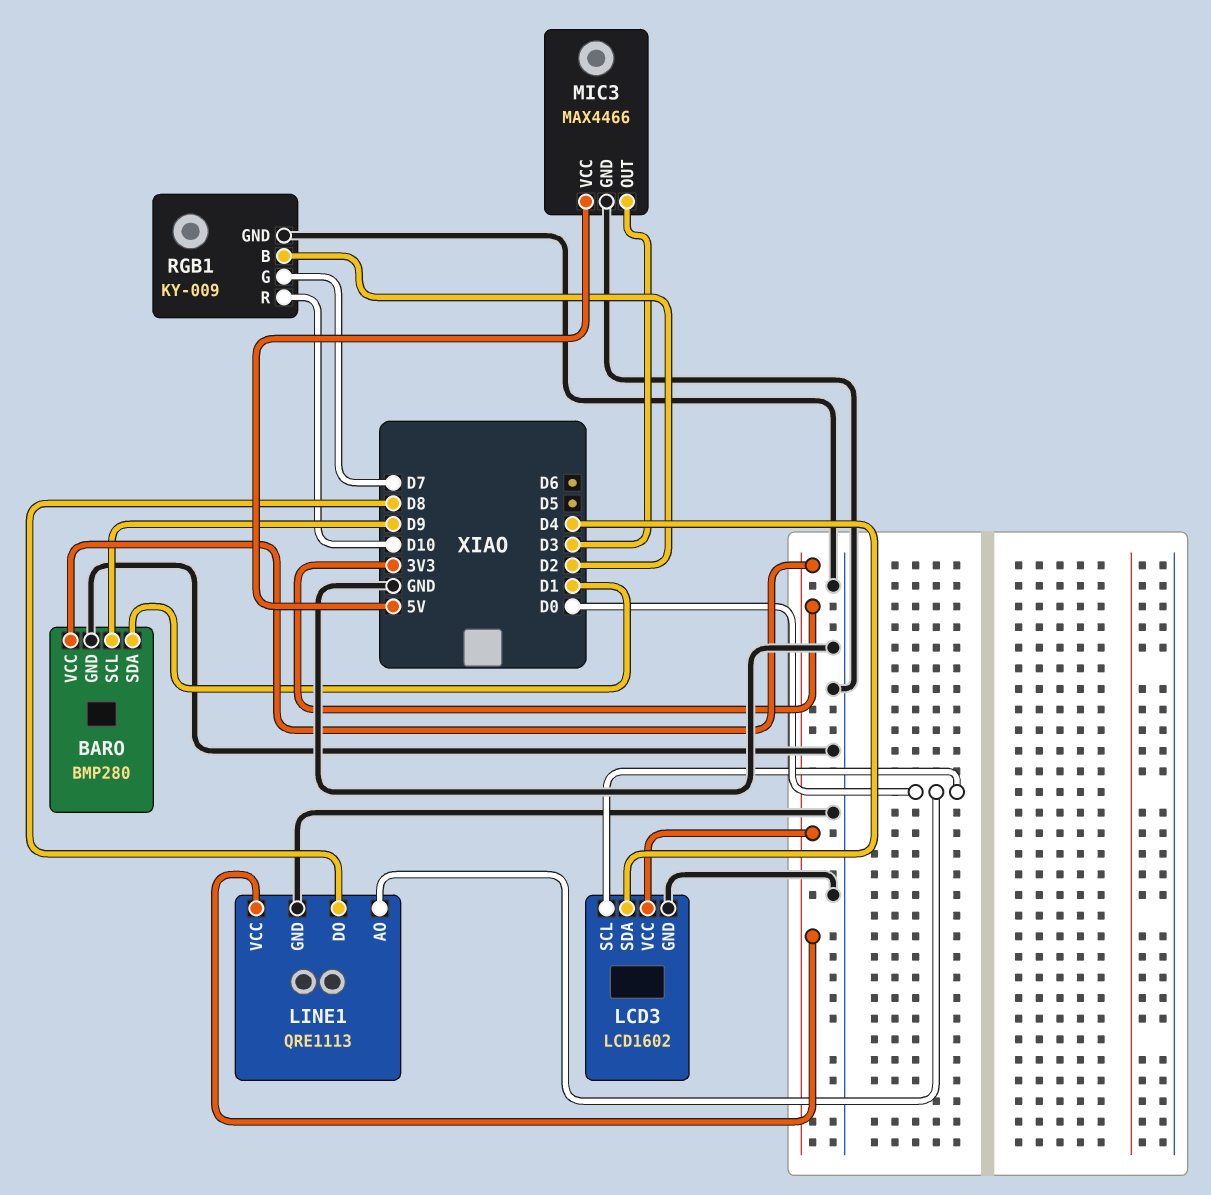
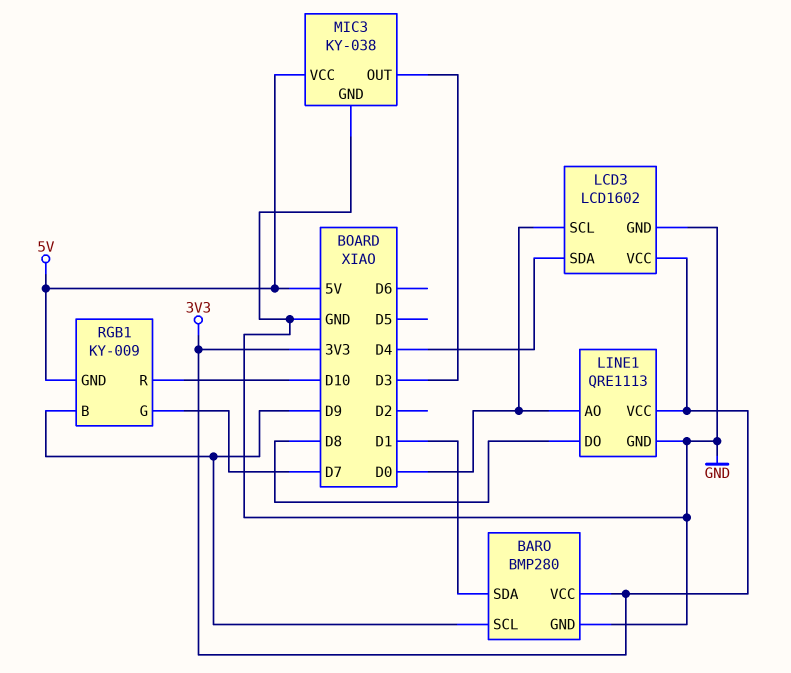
MIC3: MAX4466 -> KY-038
RGB1 pin B: D2 -> D9
RGB1 pin GND: GND -> 5V

